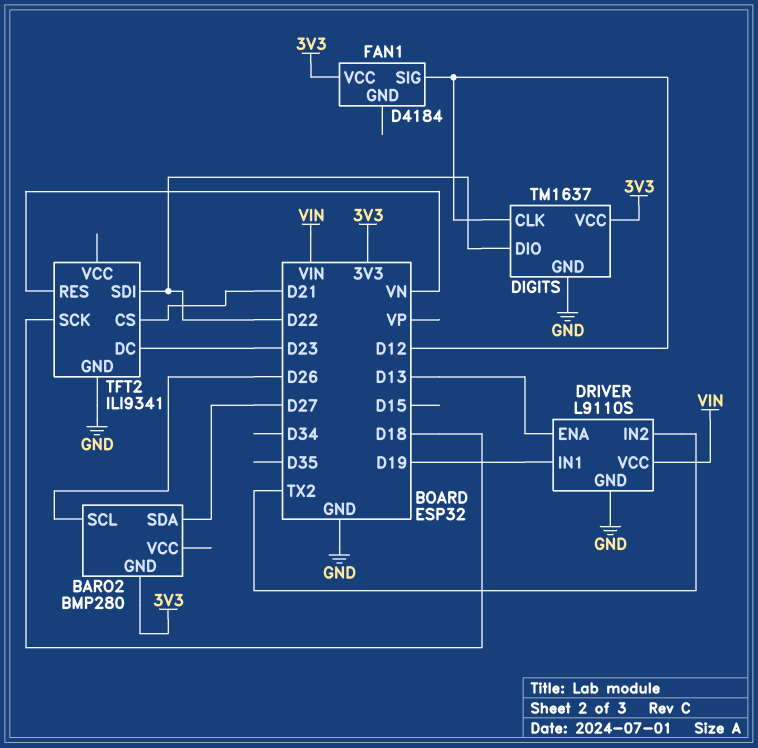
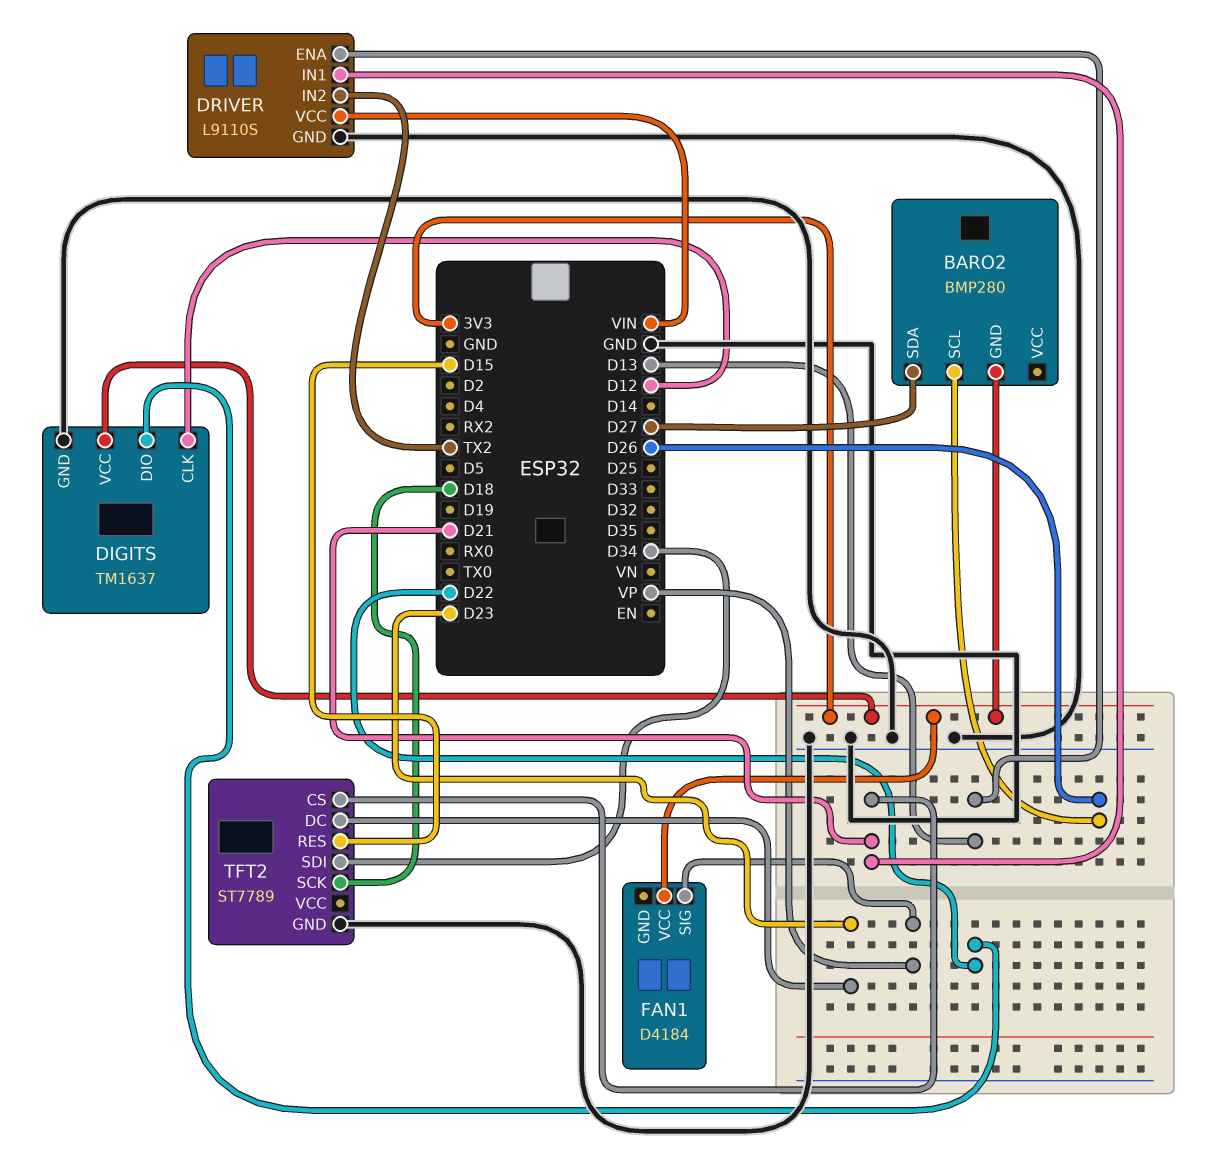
DRIVER pin IN1: D19 -> D21
FAN1 pin SIG: D12 -> VP
TFT2: ILI9341 -> ST7789
TFT2 pin RES: VN -> D15
TFT2 pin SDI: D22 -> D34

